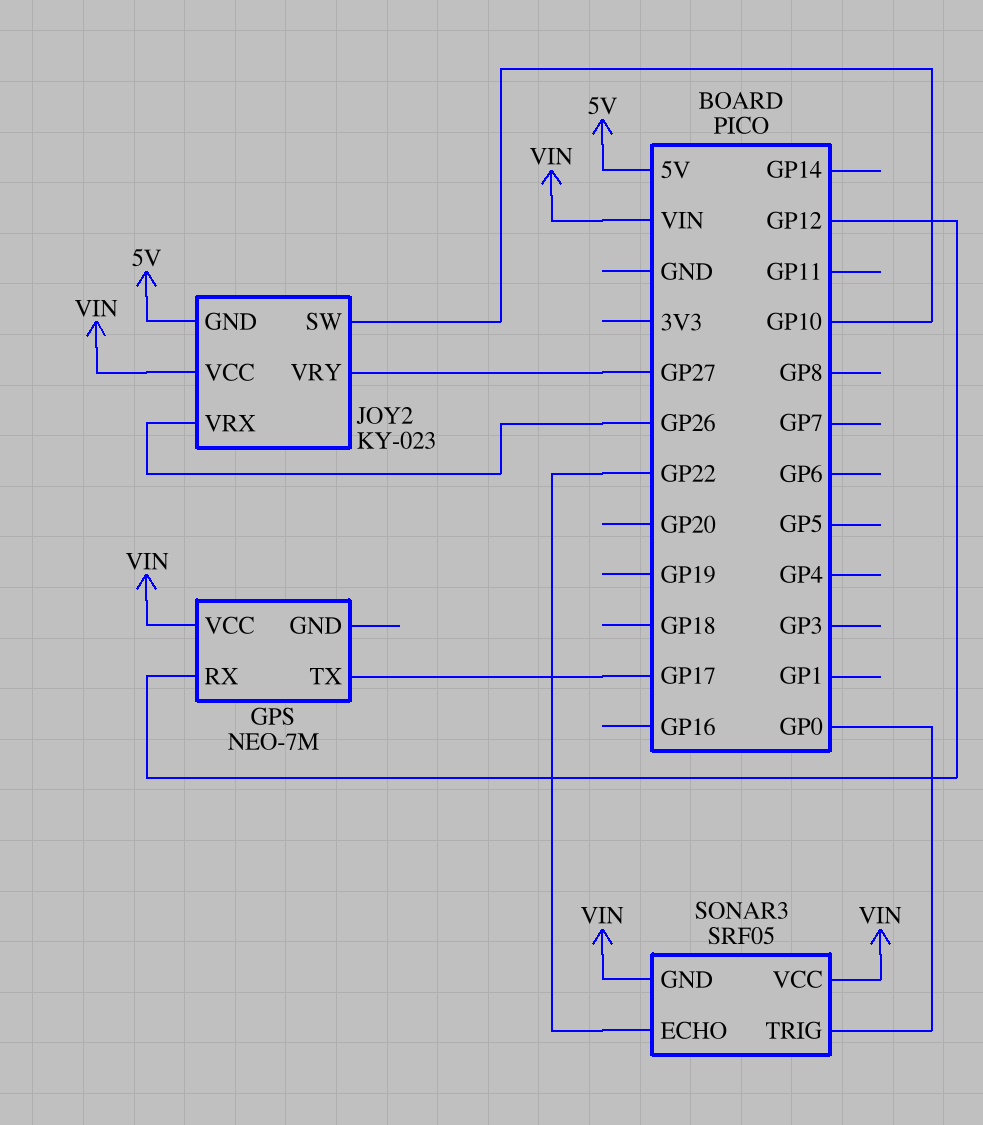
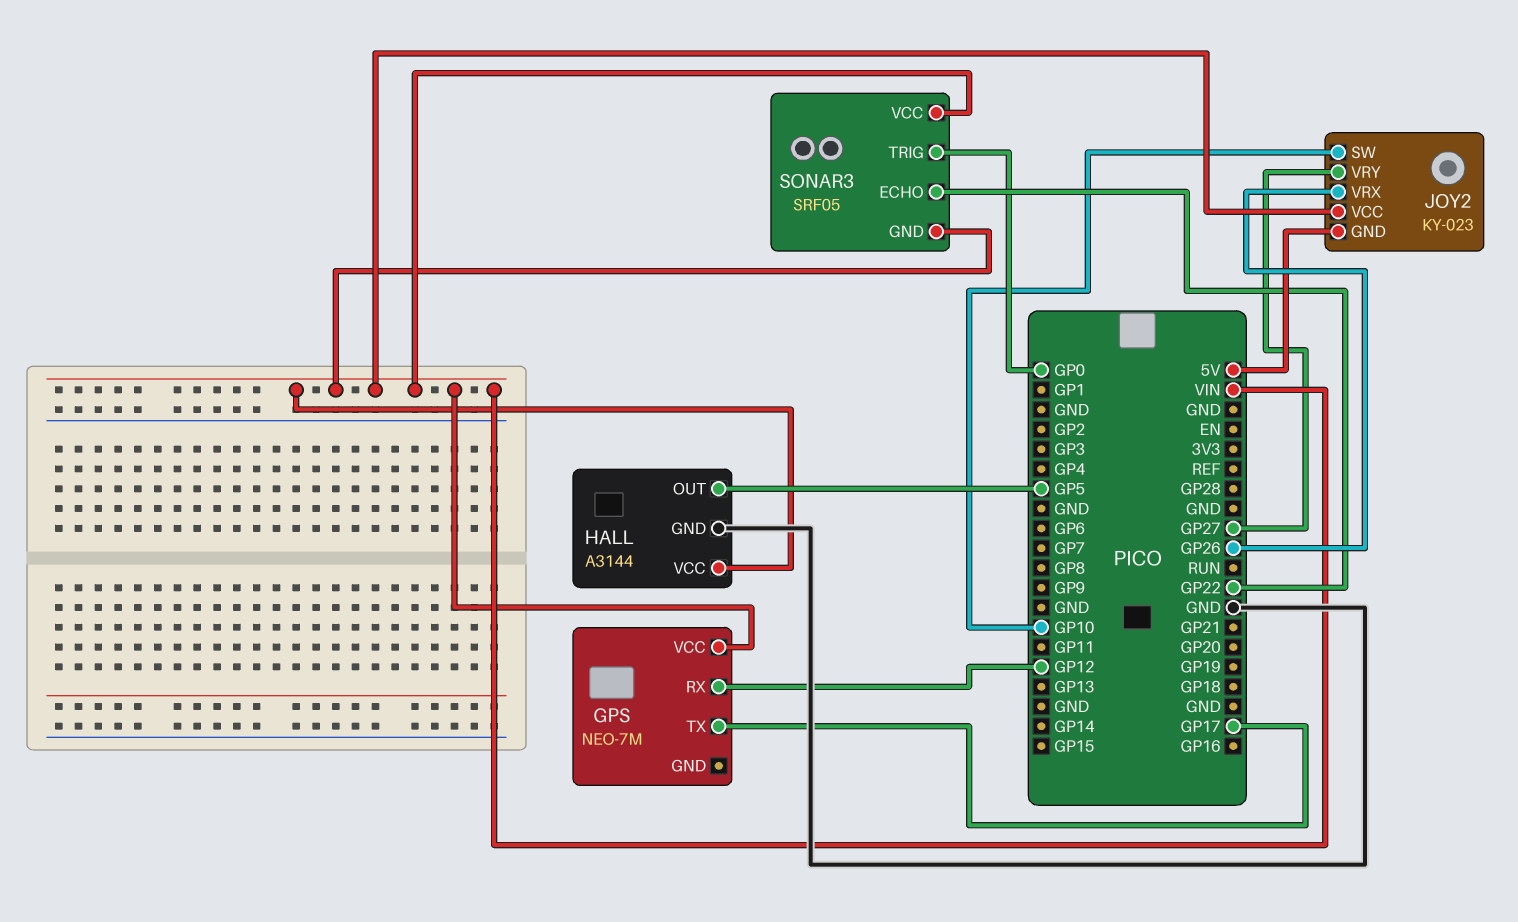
HALL: none -> A3144
HALL pin GND: none -> GND
HALL pin OUT: none -> GP5
HALL pin VCC: none -> VIN

